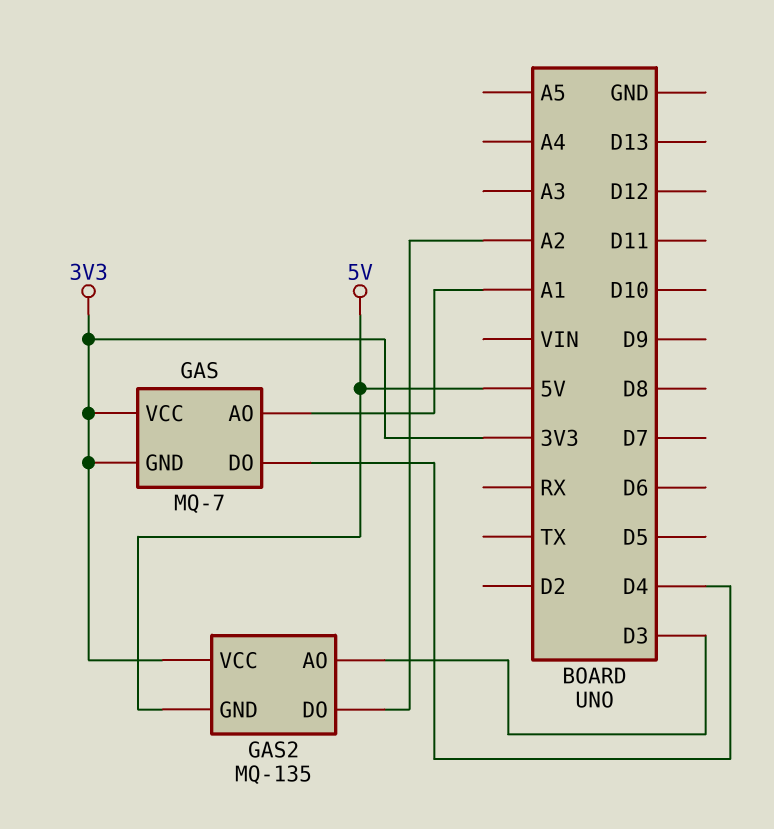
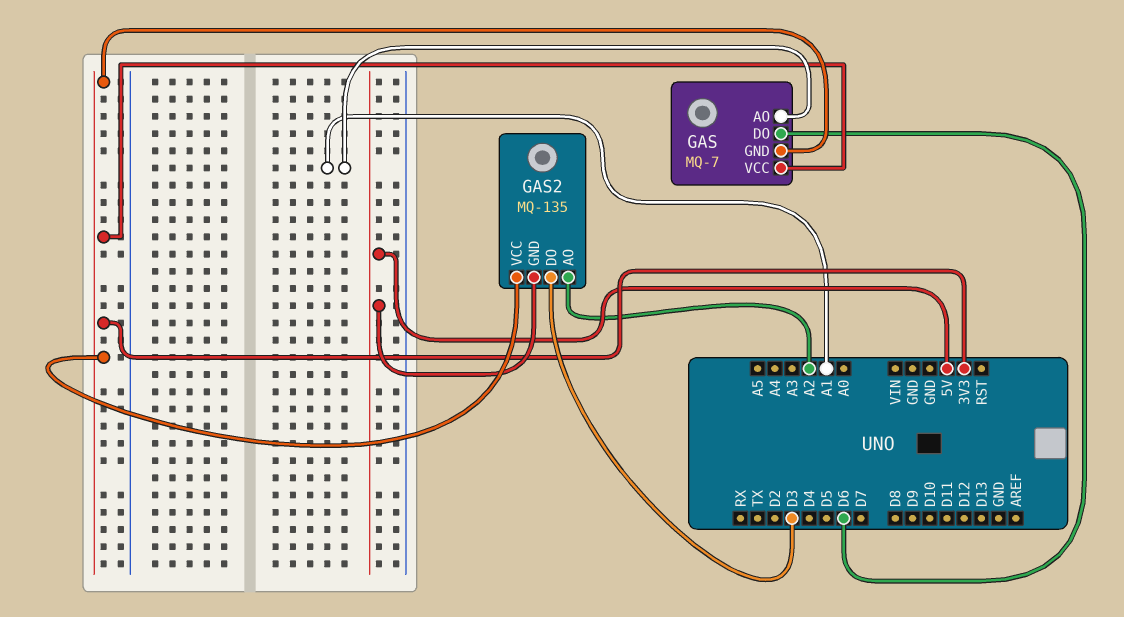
GAS pin DO: D4 -> D6
GAS2 pin AO: D3 -> A2
GAS2 pin DO: A2 -> D3

